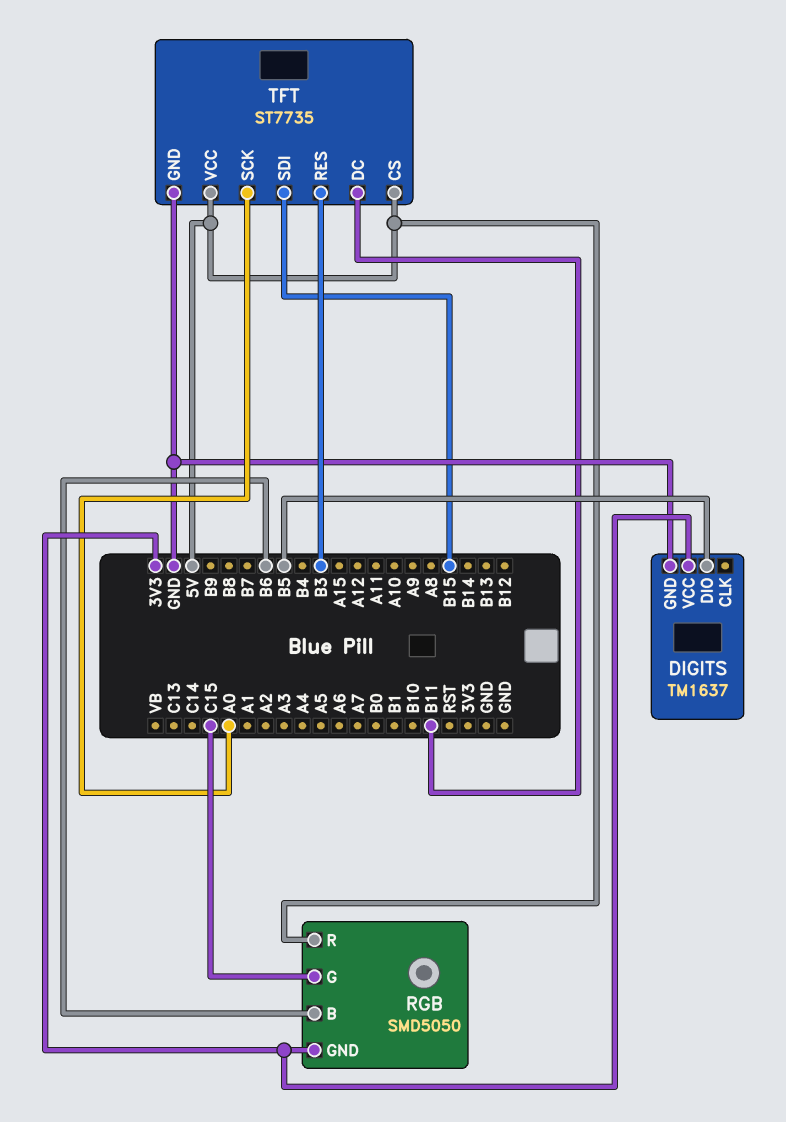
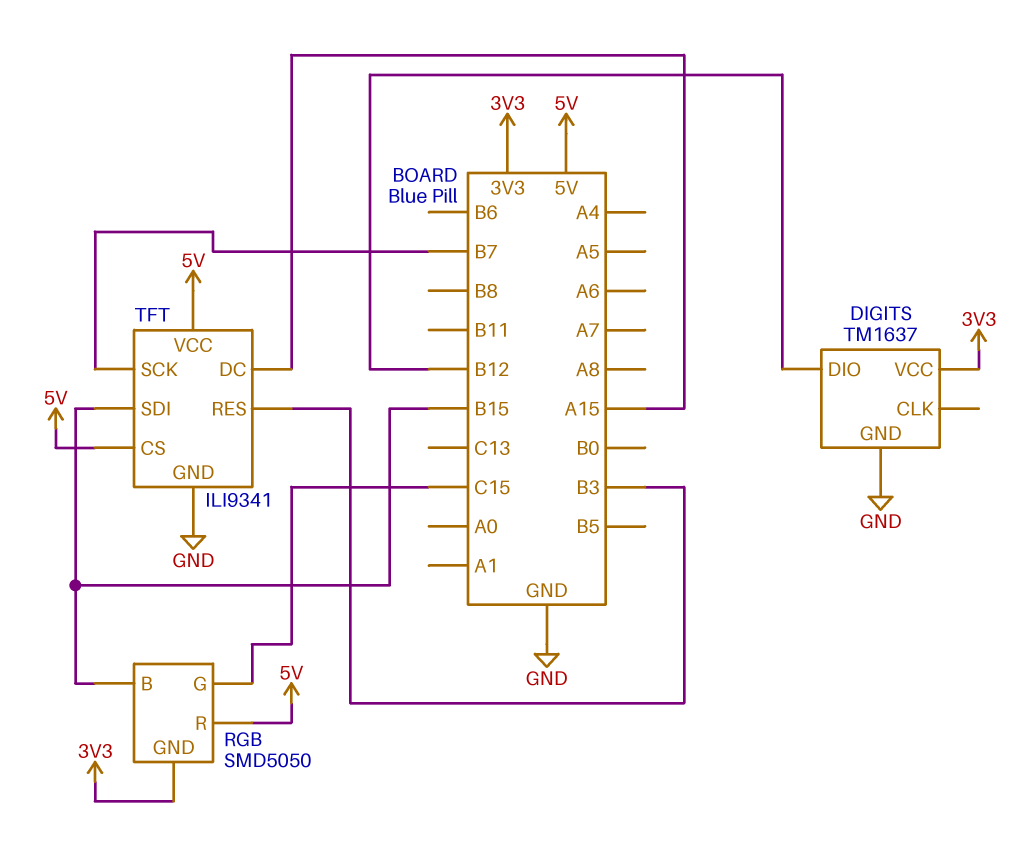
DIGITS pin DIO: B5 -> B12
RGB pin B: B6 -> B15
TFT: ST7735 -> ILI9341
TFT pin DC: B11 -> A15
TFT pin SCK: A0 -> B7

